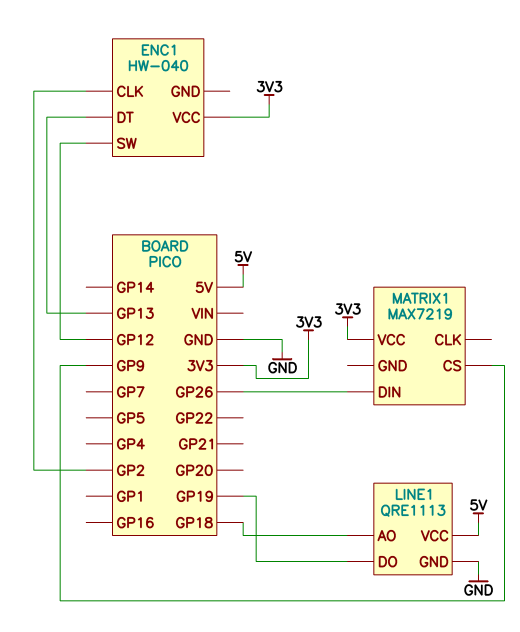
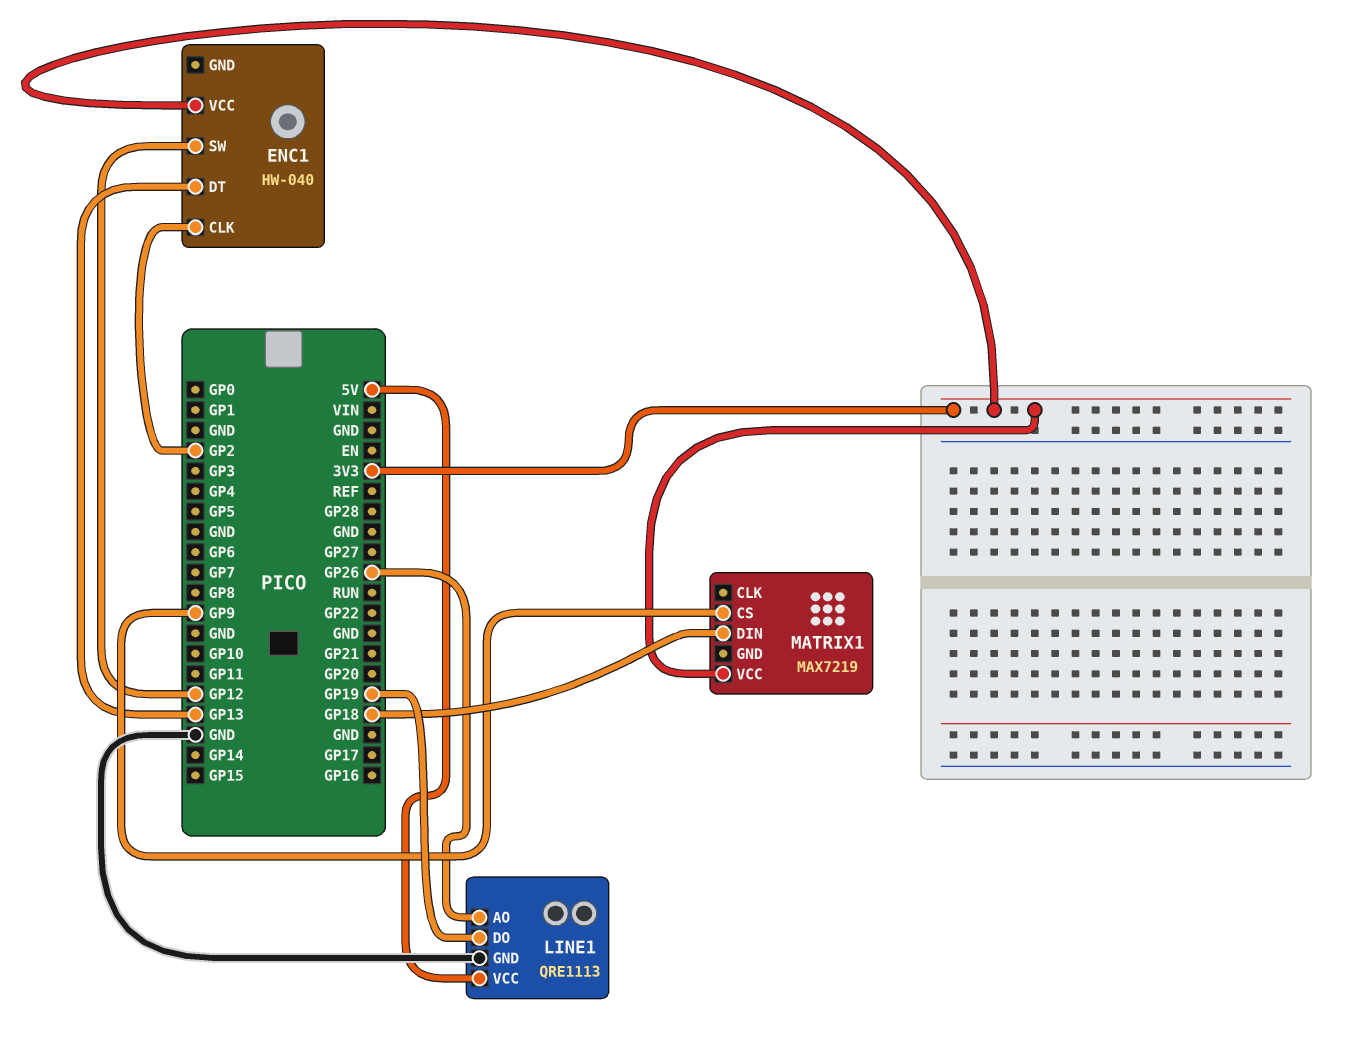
LINE1 pin AO: GP18 -> GP26
MATRIX1 pin DIN: GP26 -> GP18

